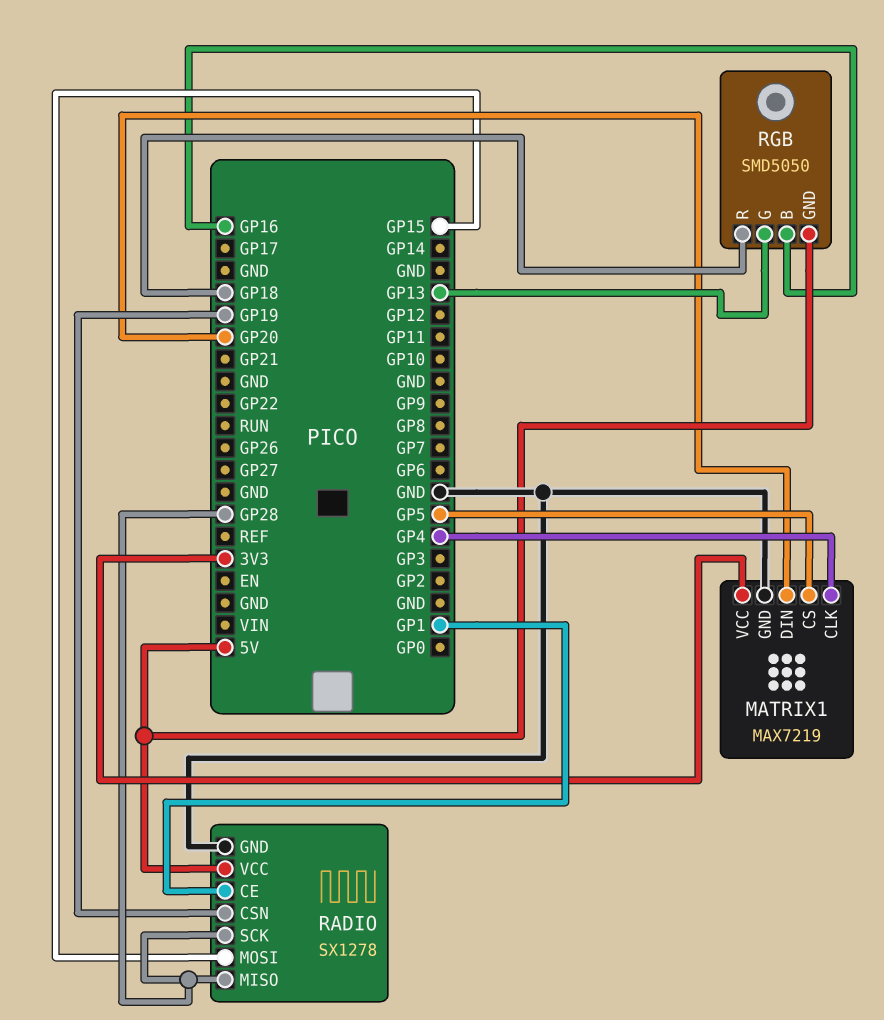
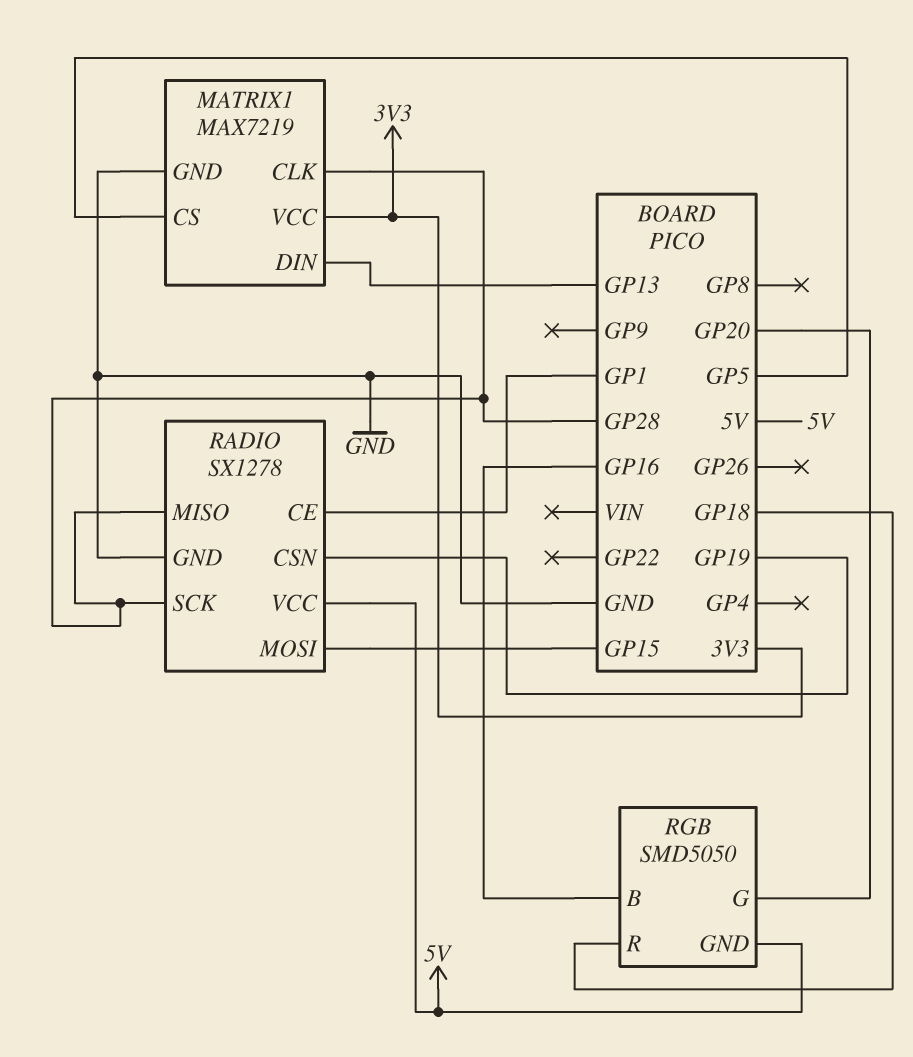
MATRIX1 pin CLK: GP4 -> GP28
MATRIX1 pin DIN: GP20 -> GP13
RGB pin G: GP13 -> GP20

